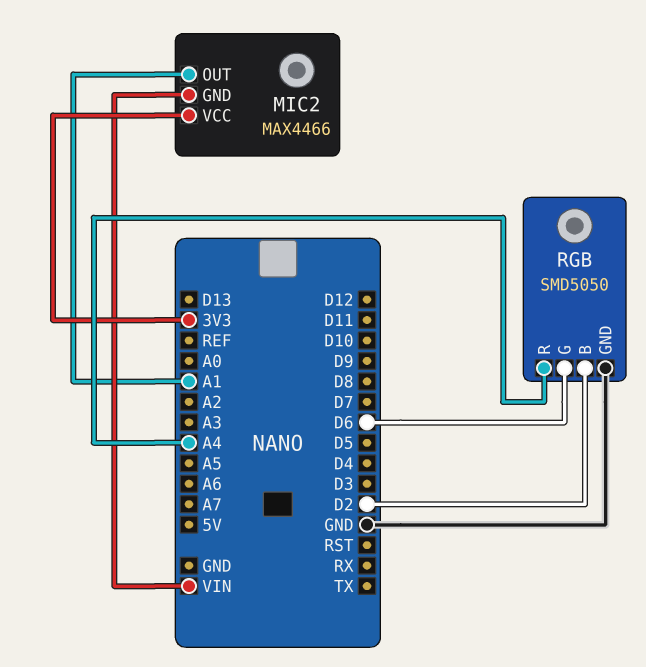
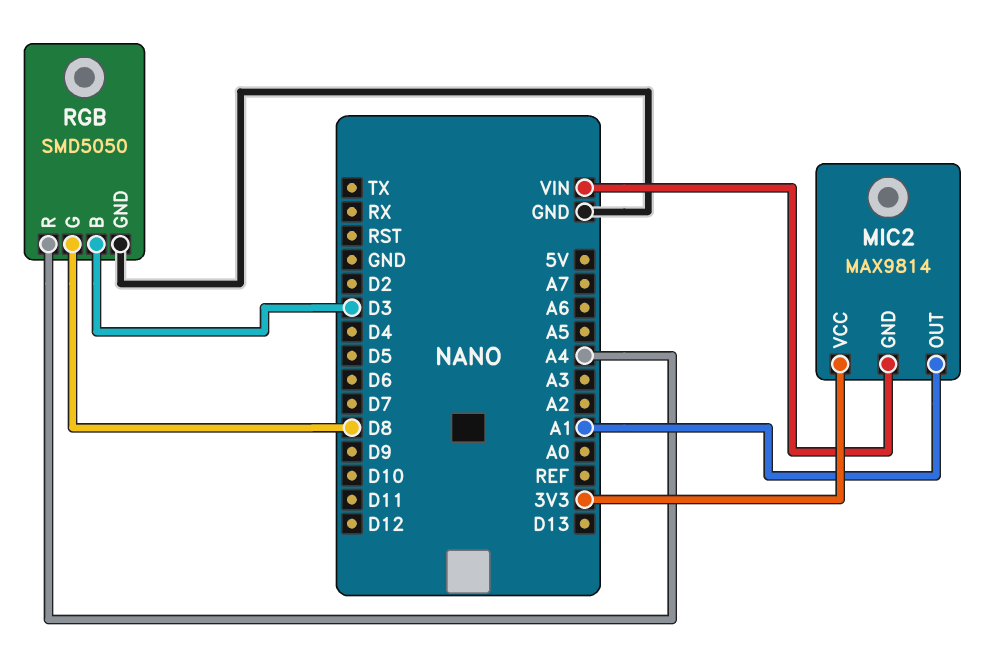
MIC2: MAX4466 -> MAX9814
RGB pin B: D2 -> D3
RGB pin G: D6 -> D8

